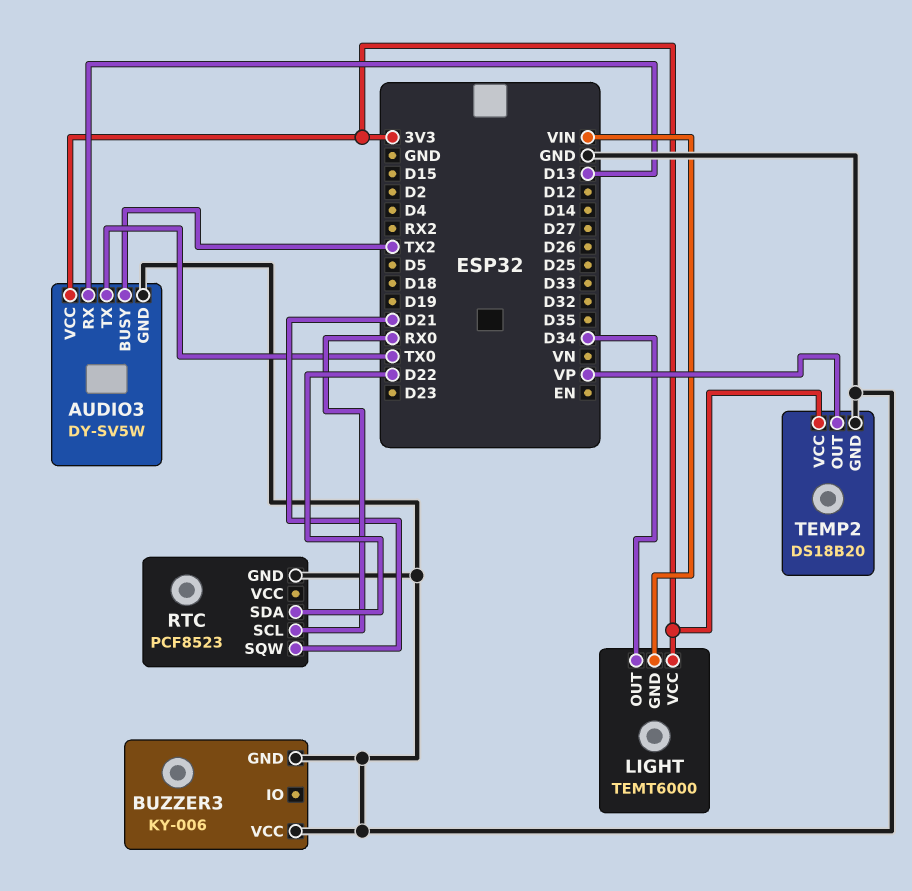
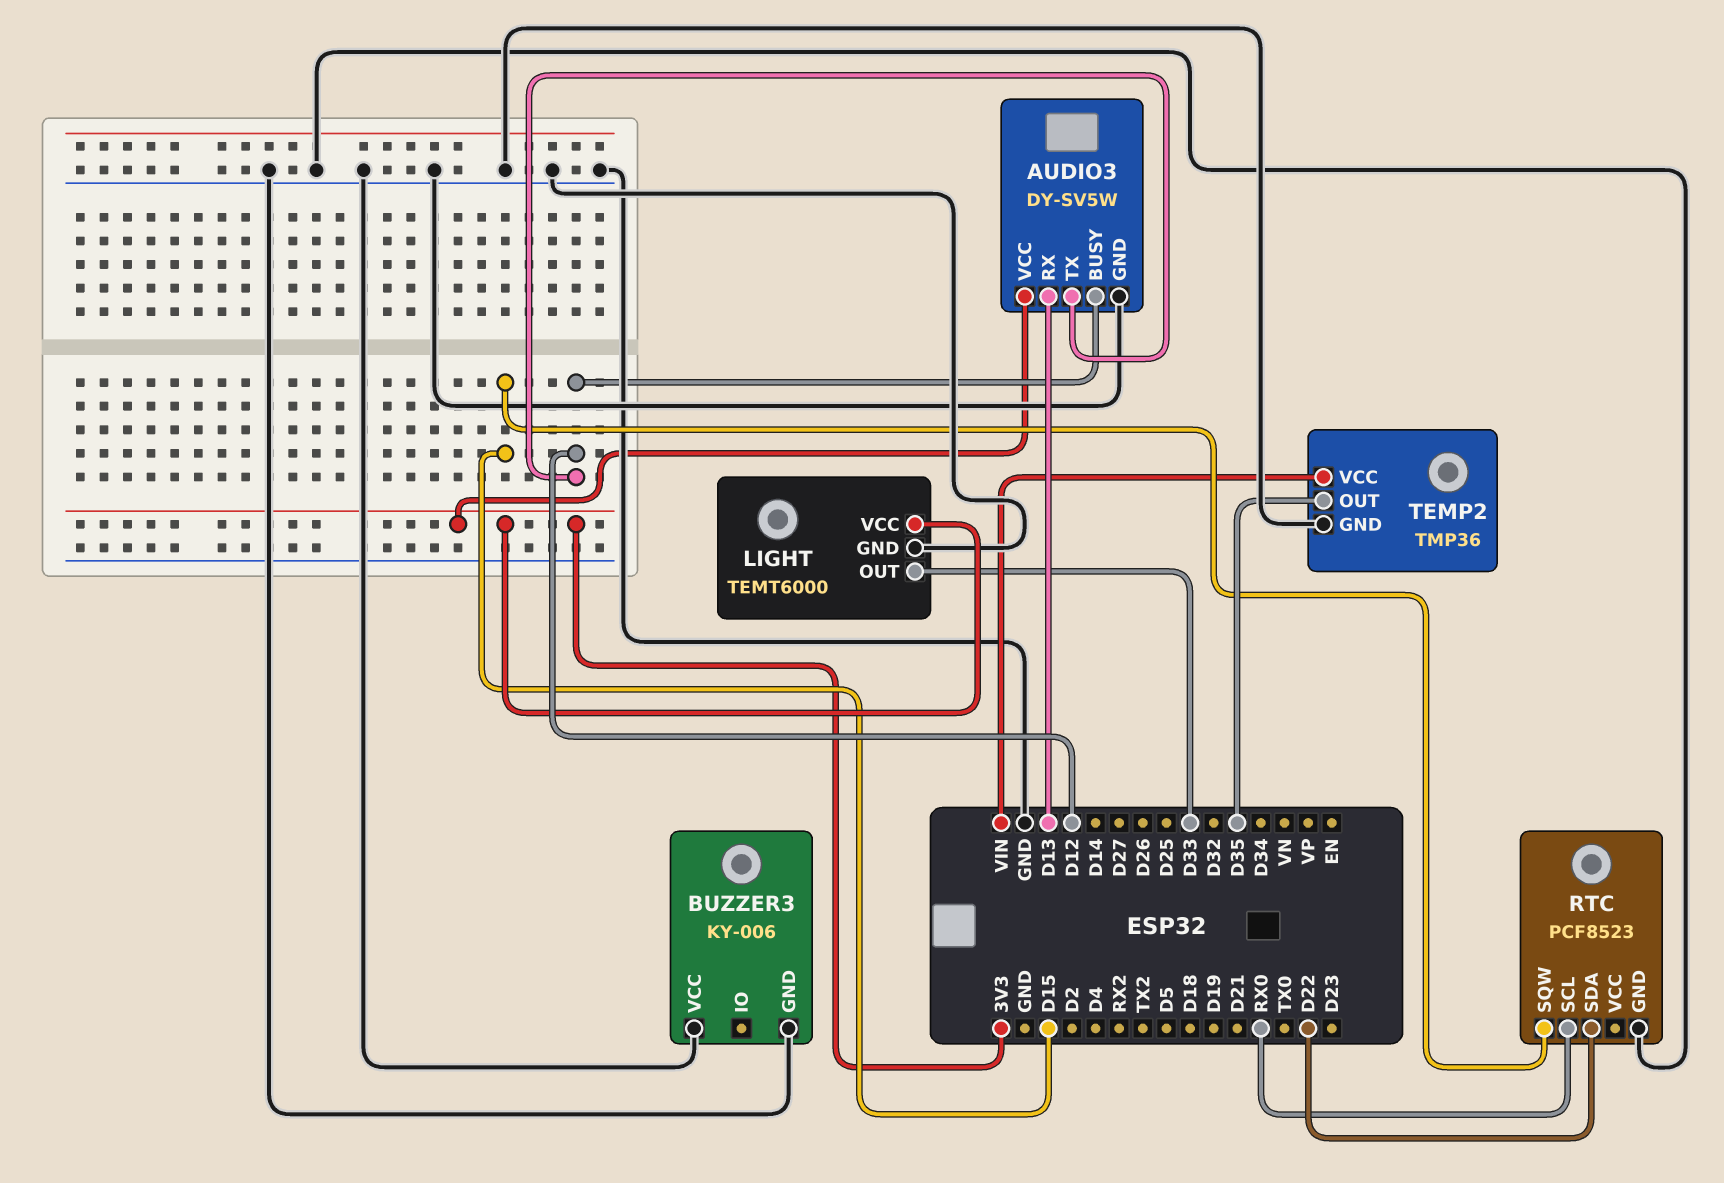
AUDIO3 pin BUSY: TX2 -> D12
AUDIO3 pin TX: TX0 -> D12
LIGHT pin GND: VIN -> GND
LIGHT pin OUT: D34 -> D33
RTC pin SQW: D21 -> D15
TEMP2: DS18B20 -> TMP36
TEMP2 pin OUT: VP -> D35
TEMP2 pin VCC: 3V3 -> VIN

